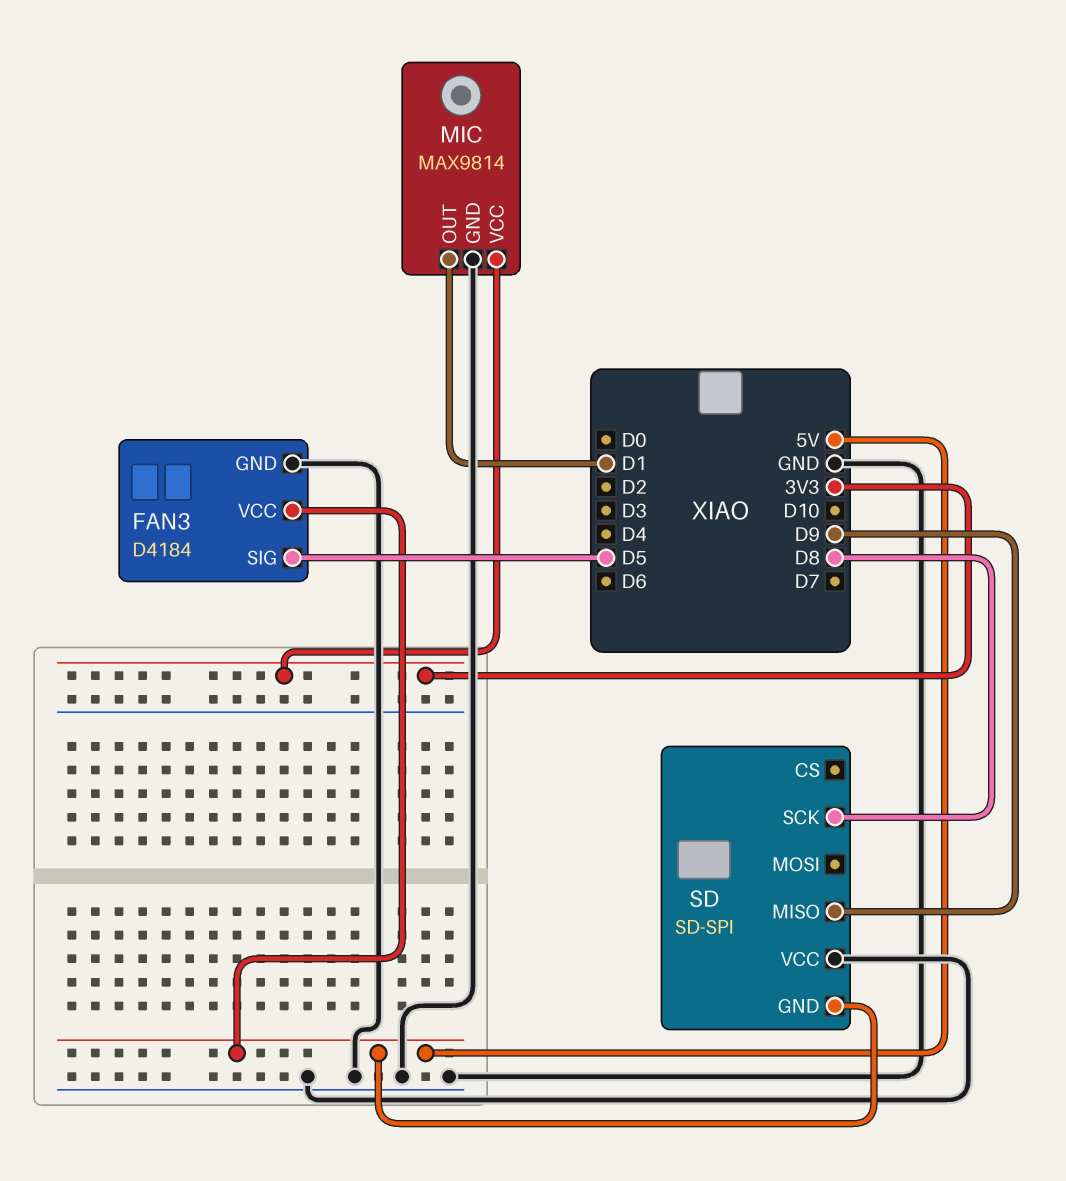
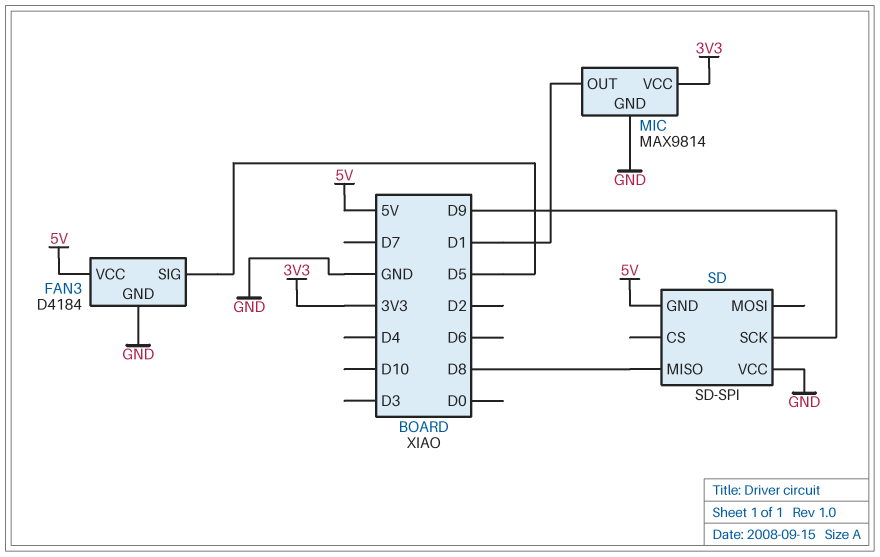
SD pin MISO: D9 -> D8
SD pin SCK: D8 -> D9

